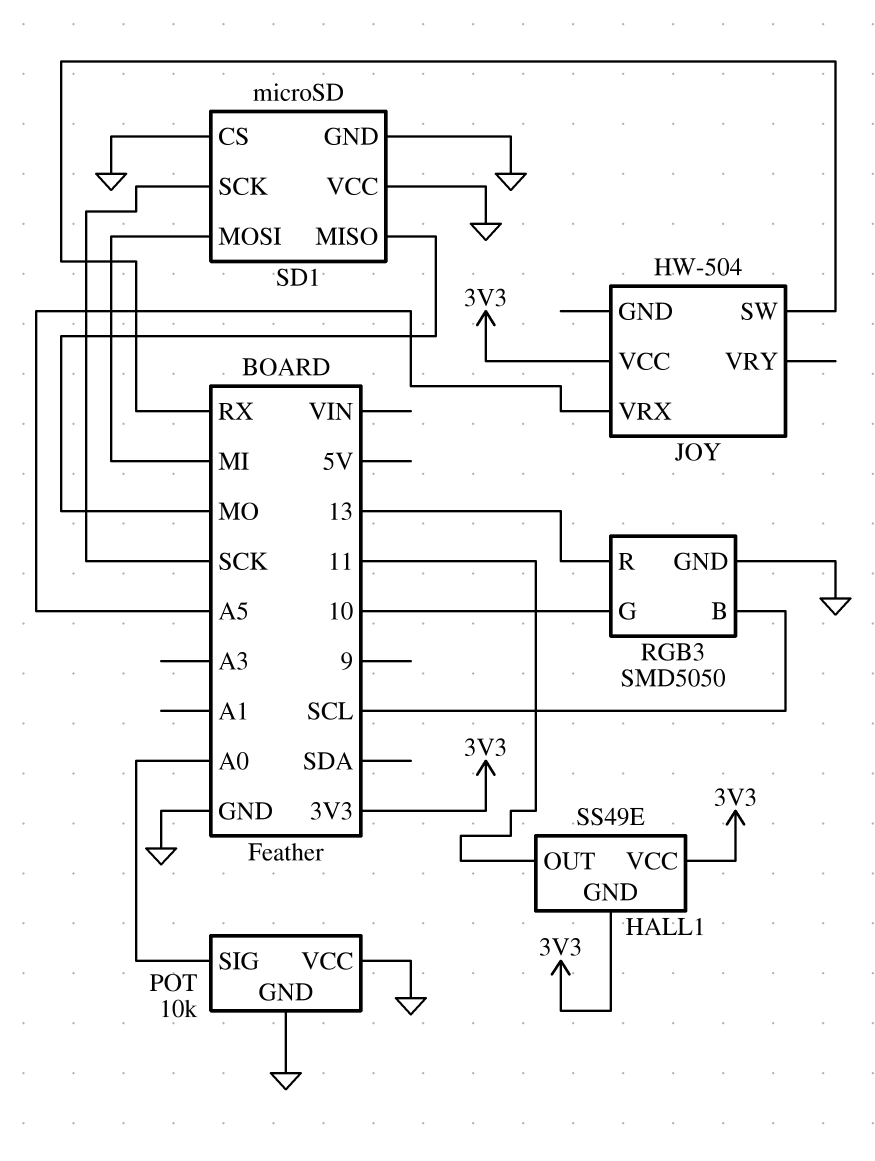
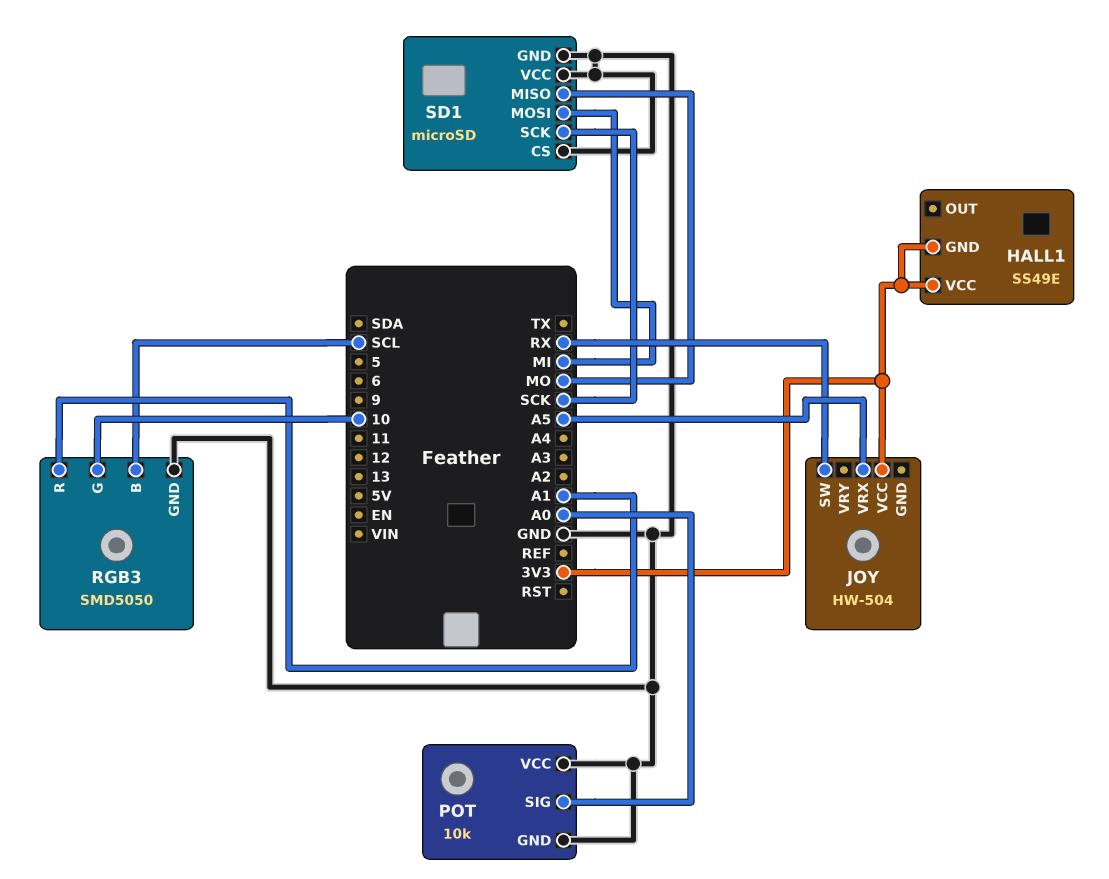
HALL1 pin OUT: 11 -> none
RGB3 pin R: 13 -> A1

